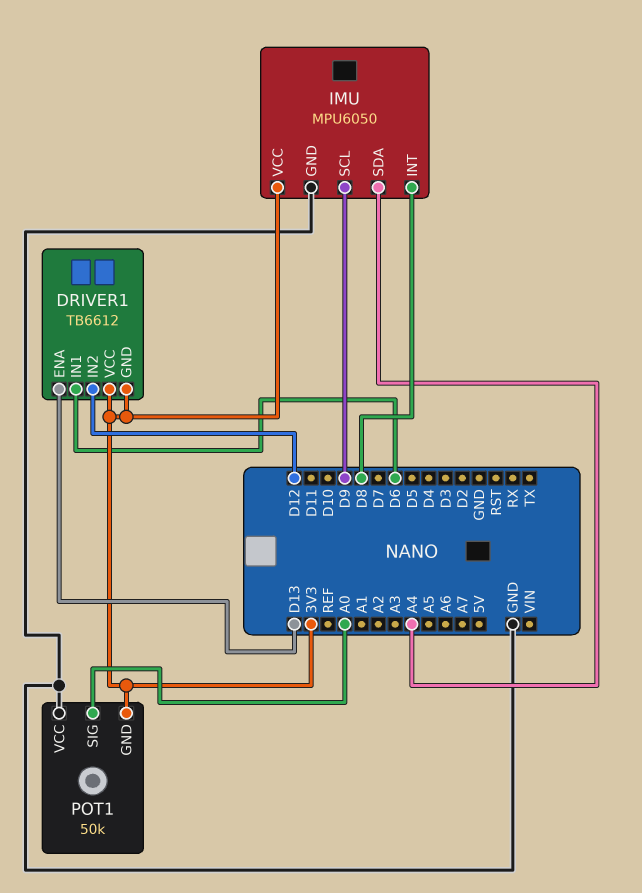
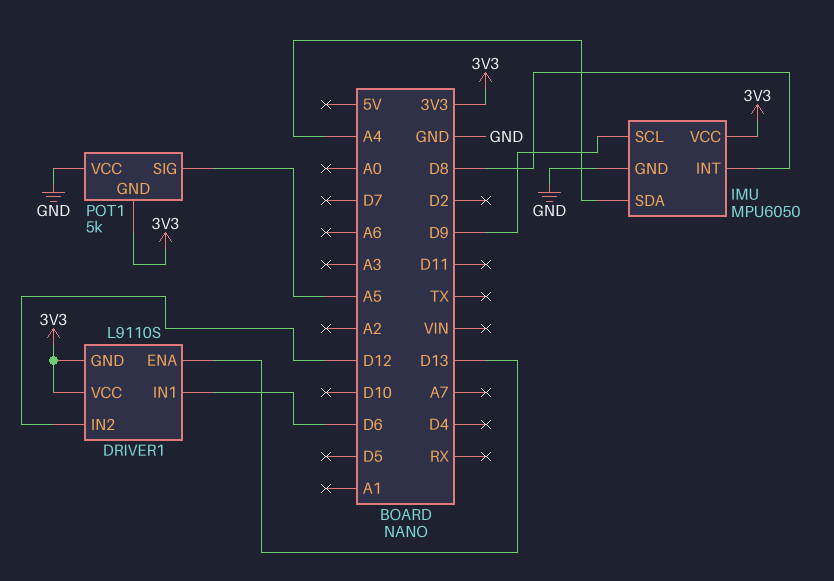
DRIVER1: TB6612 -> L9110S
POT1: 50k -> 5k
POT1 pin SIG: A0 -> A5

